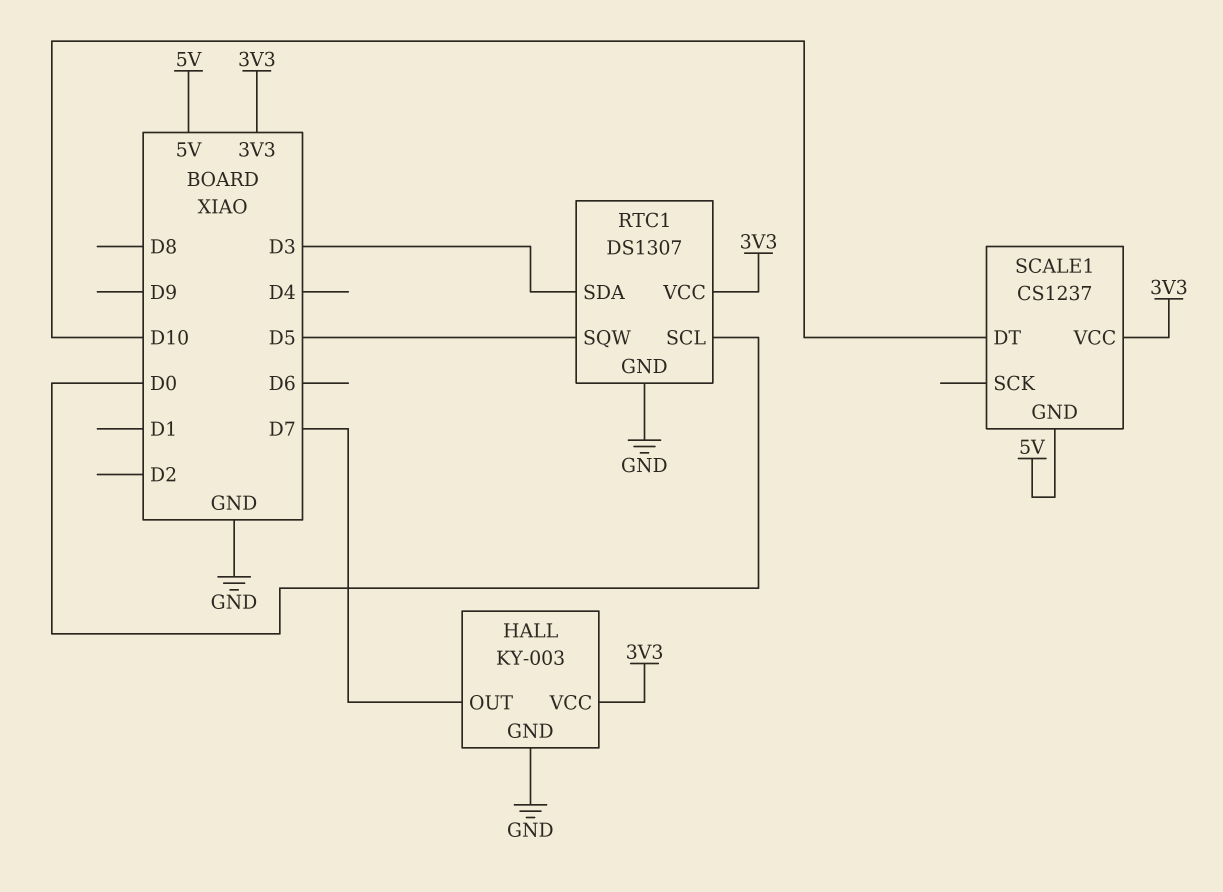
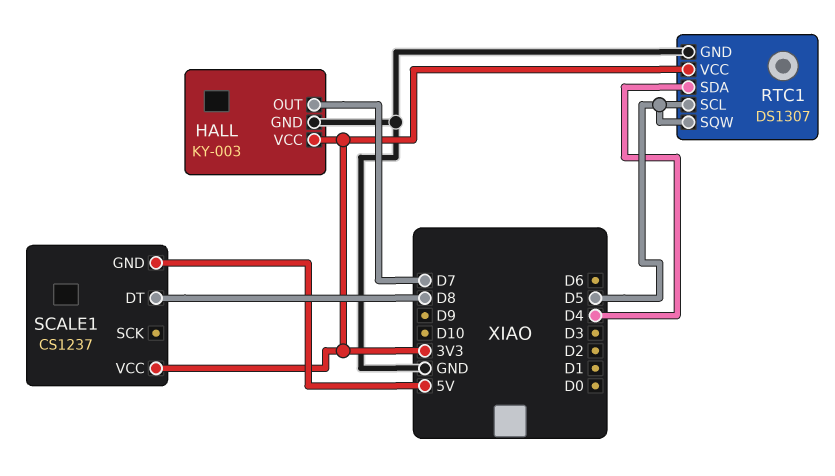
RTC1 pin SCL: D0 -> D5
RTC1 pin SDA: D3 -> D4
SCALE1 pin DT: D10 -> D8

